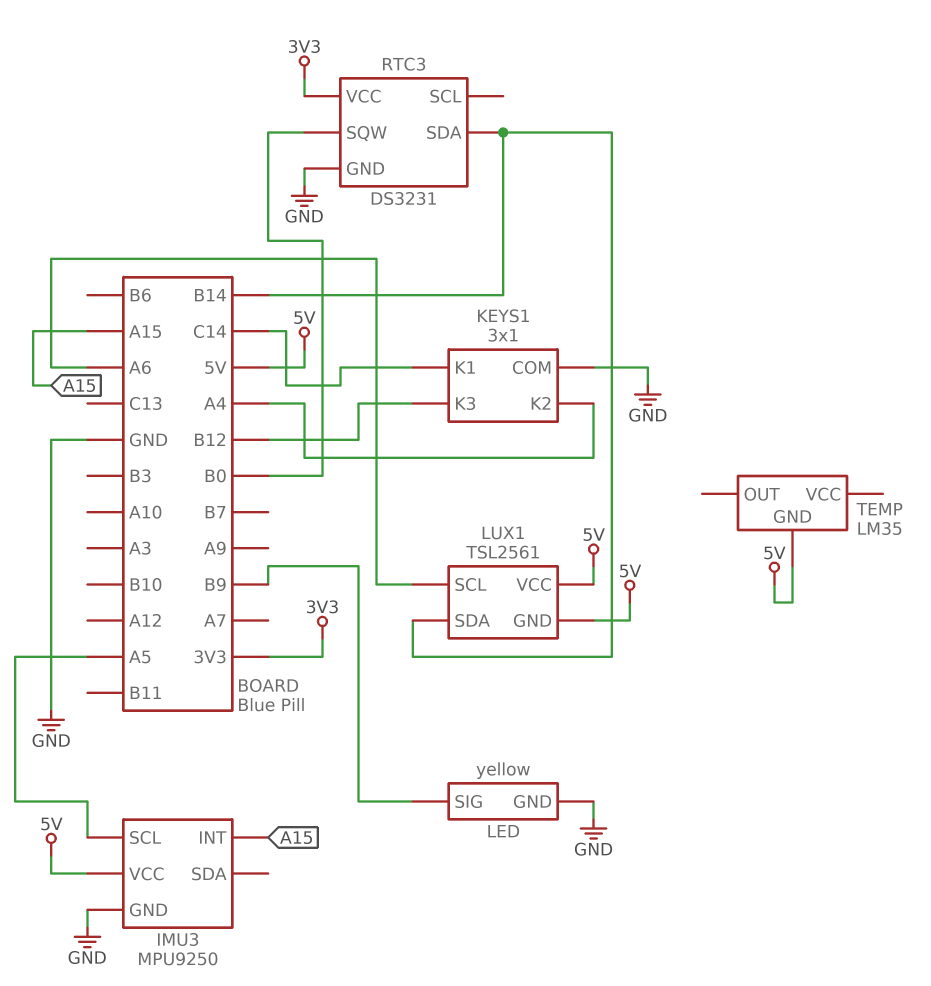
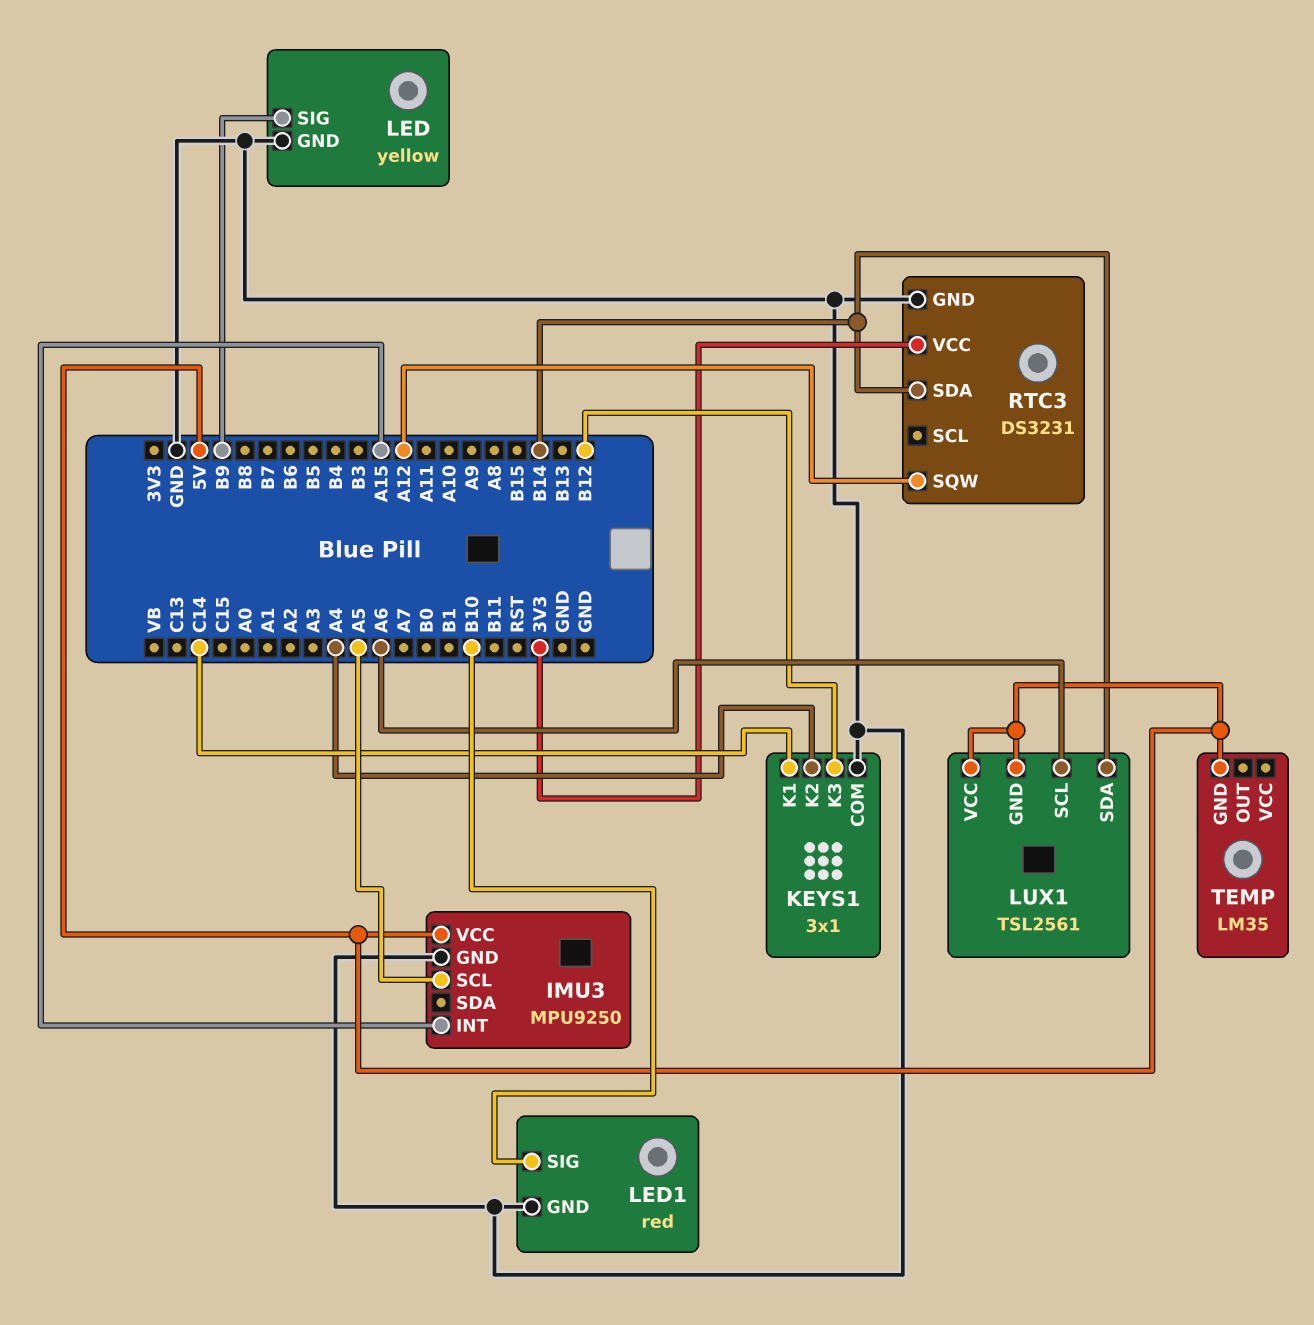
LED1: none -> red
LED1 pin GND: none -> GND
LED1 pin SIG: none -> B10
RTC3 pin SQW: B0 -> A12

